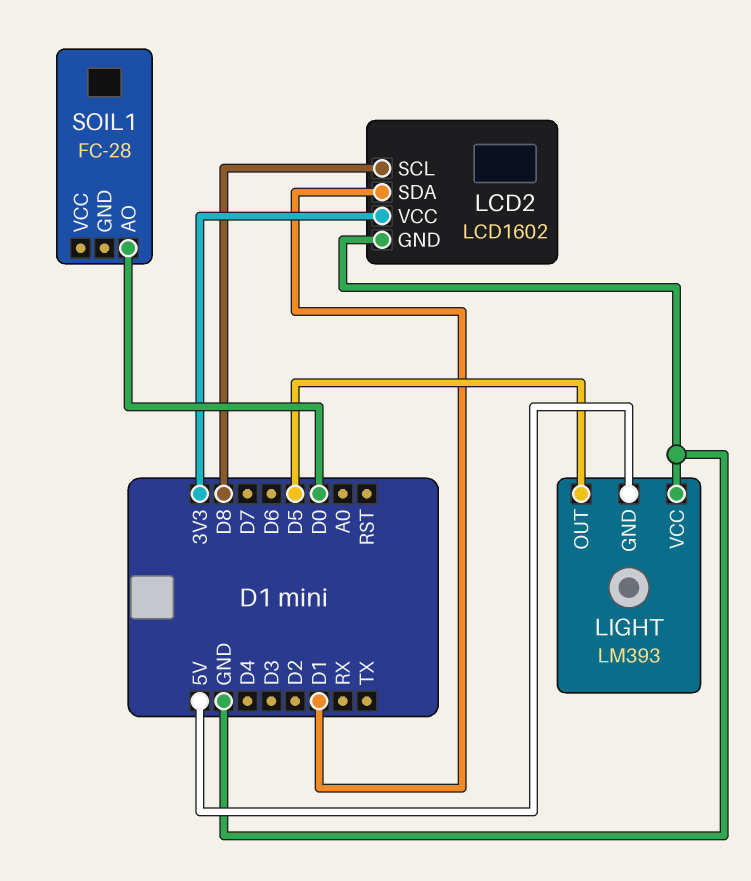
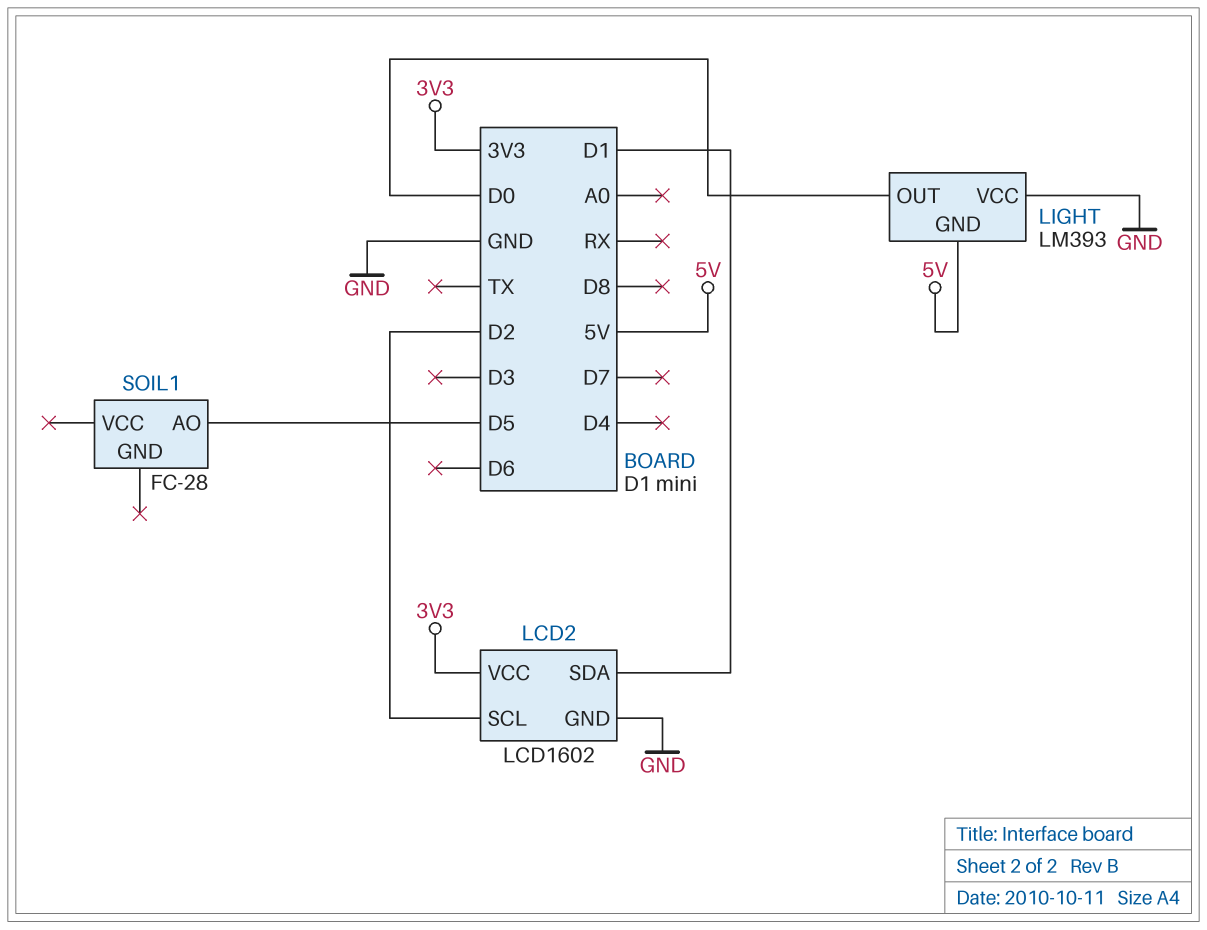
LCD2 pin SCL: D8 -> D2
LIGHT pin OUT: D5 -> D0
SOIL1 pin AO: D0 -> D5

